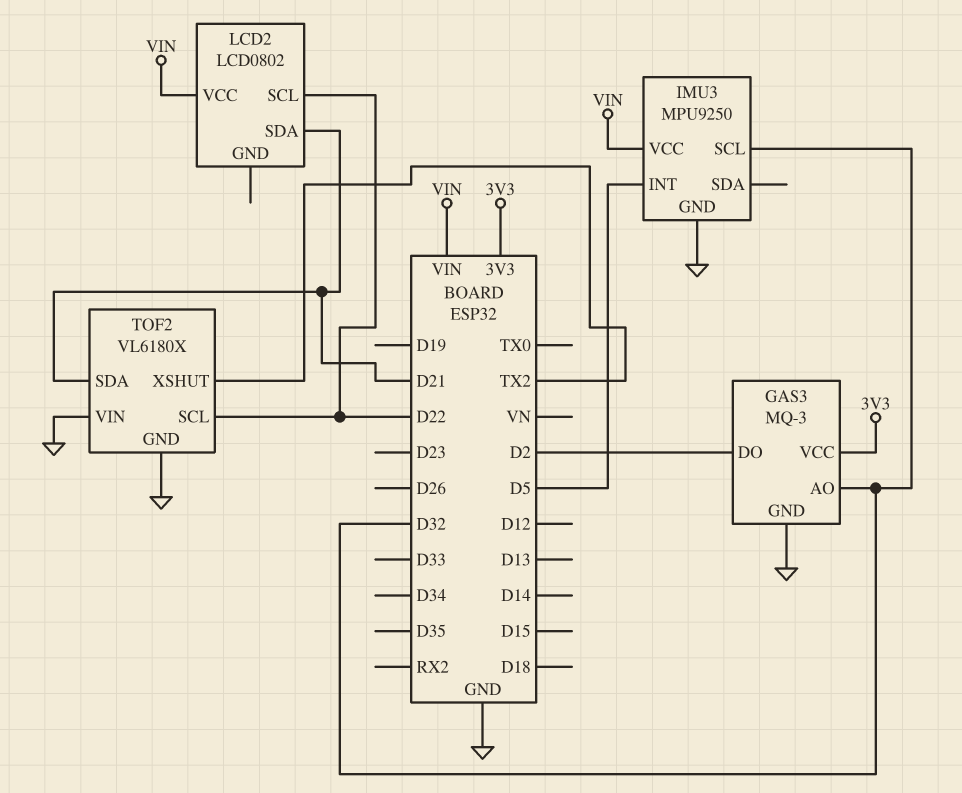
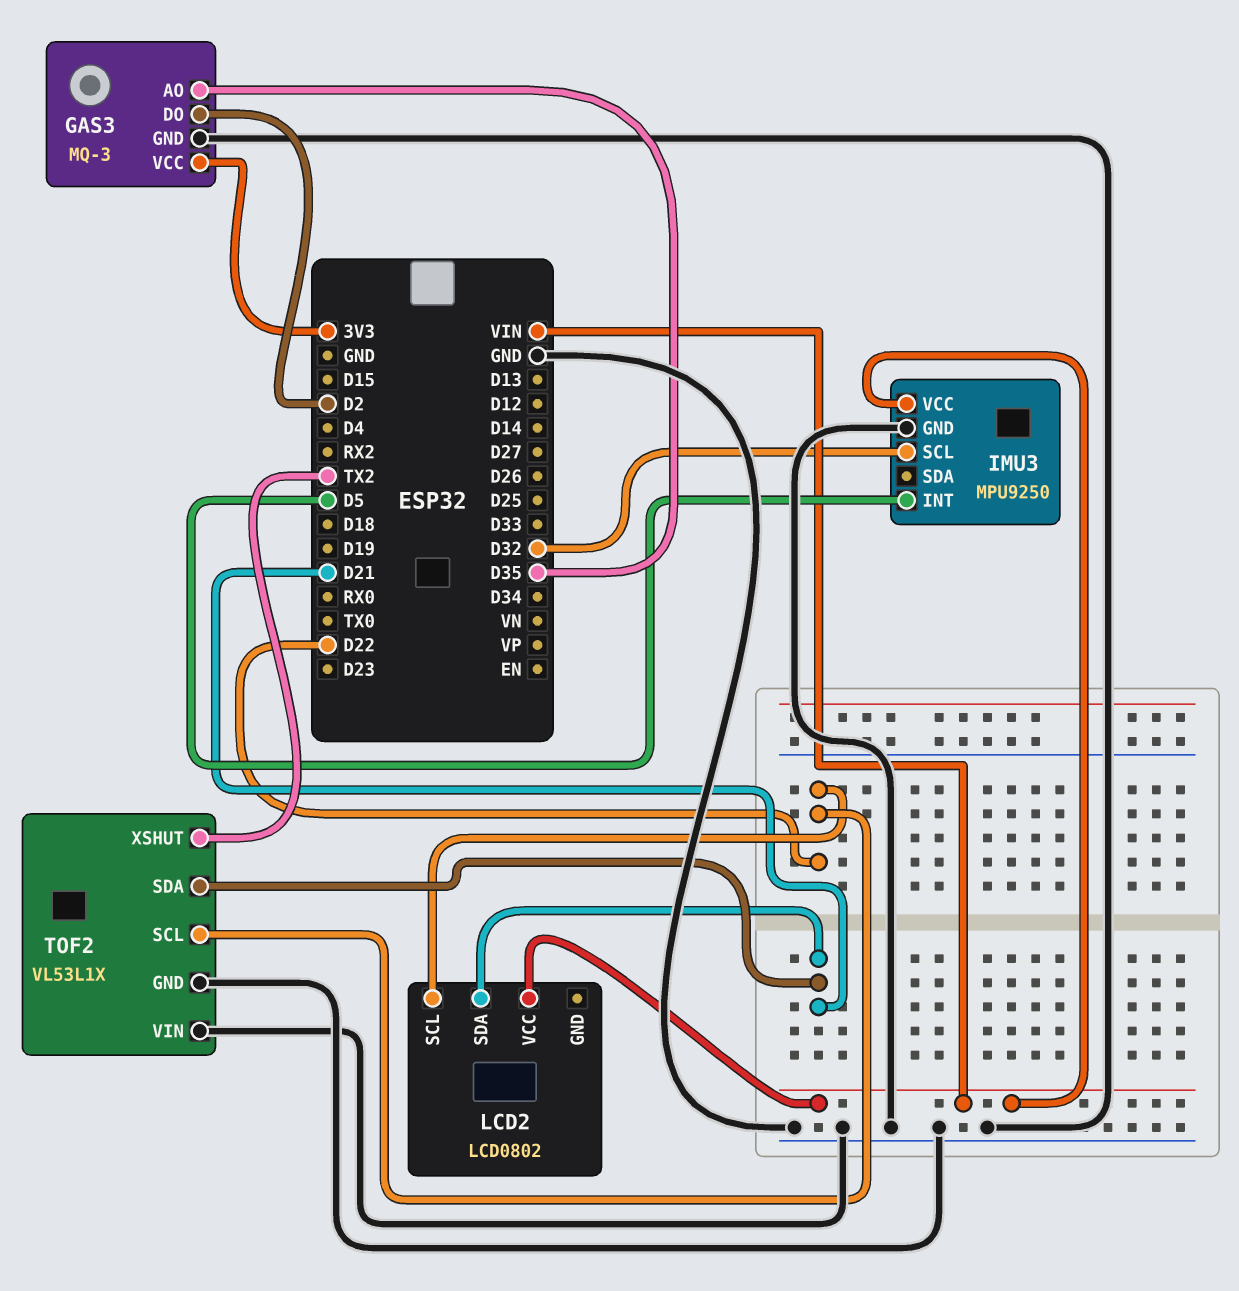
GAS3 pin AO: D32 -> D35
TOF2: VL6180X -> VL53L1X

